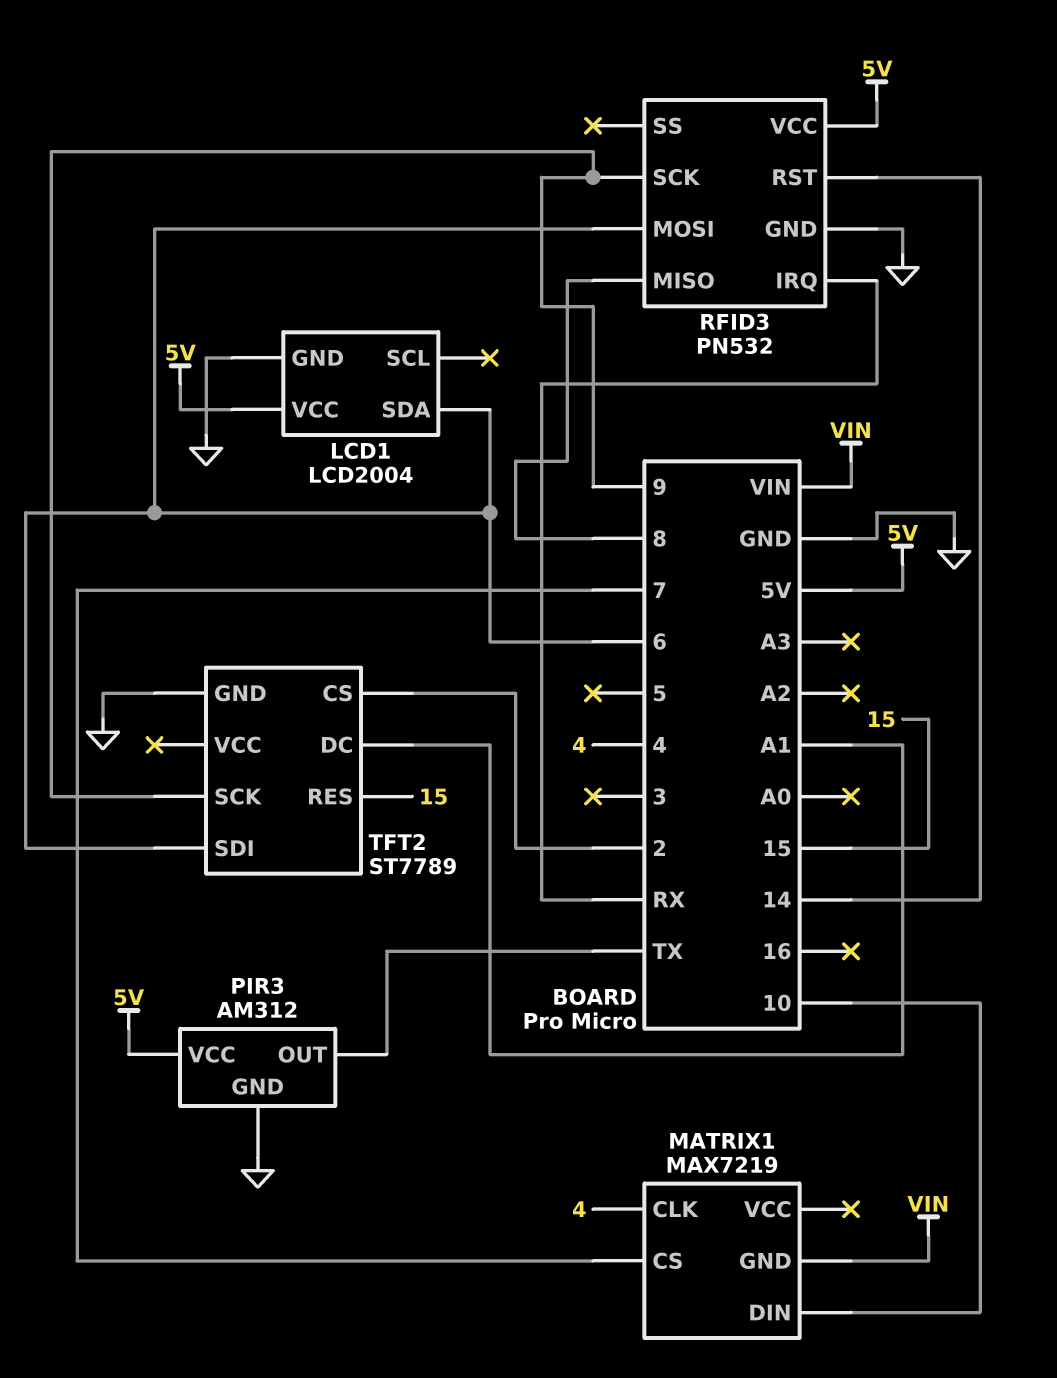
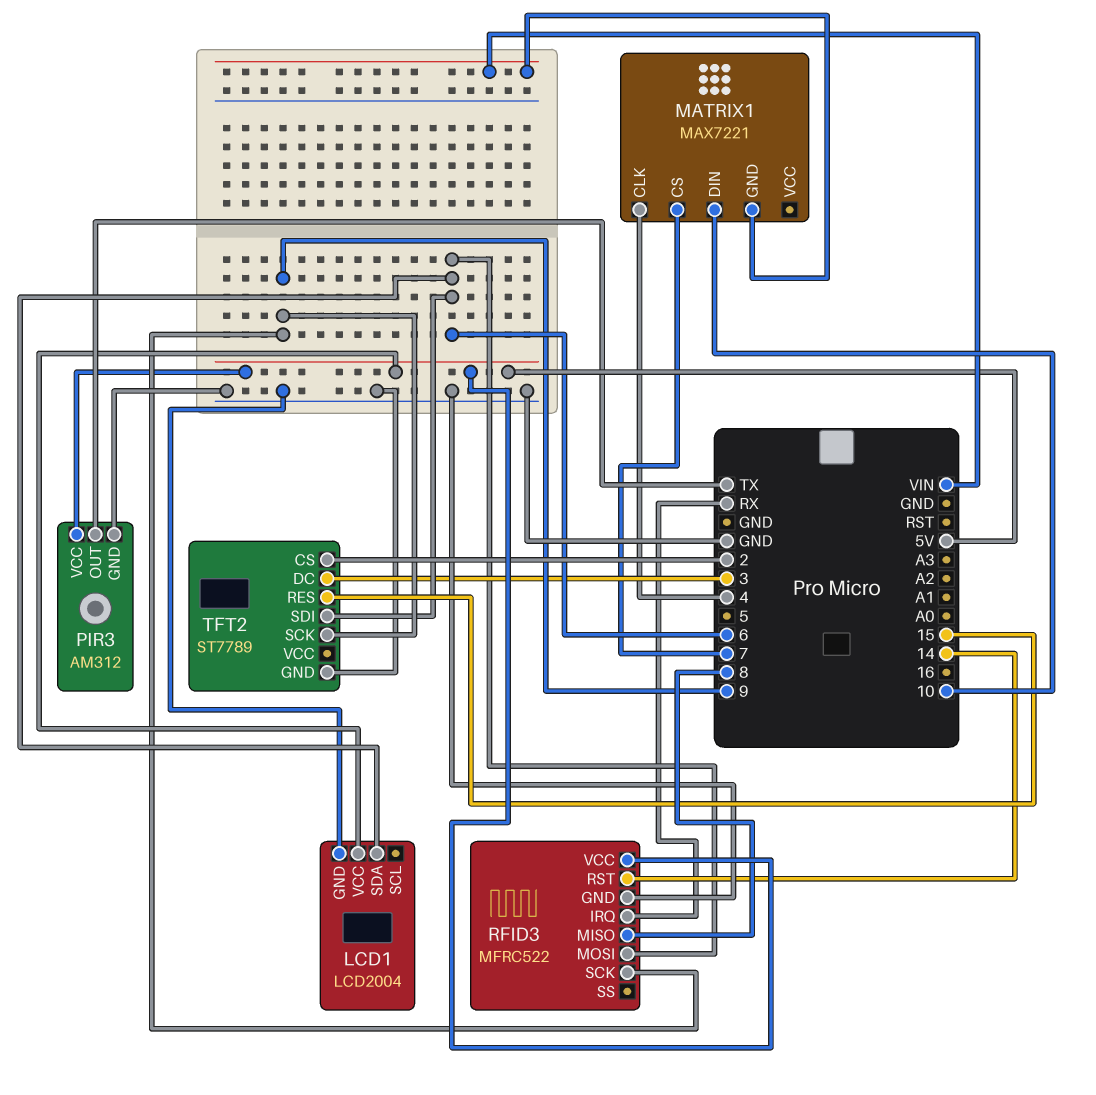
MATRIX1: MAX7219 -> MAX7221
RFID3: PN532 -> MFRC522
TFT2 pin DC: A1 -> 3

